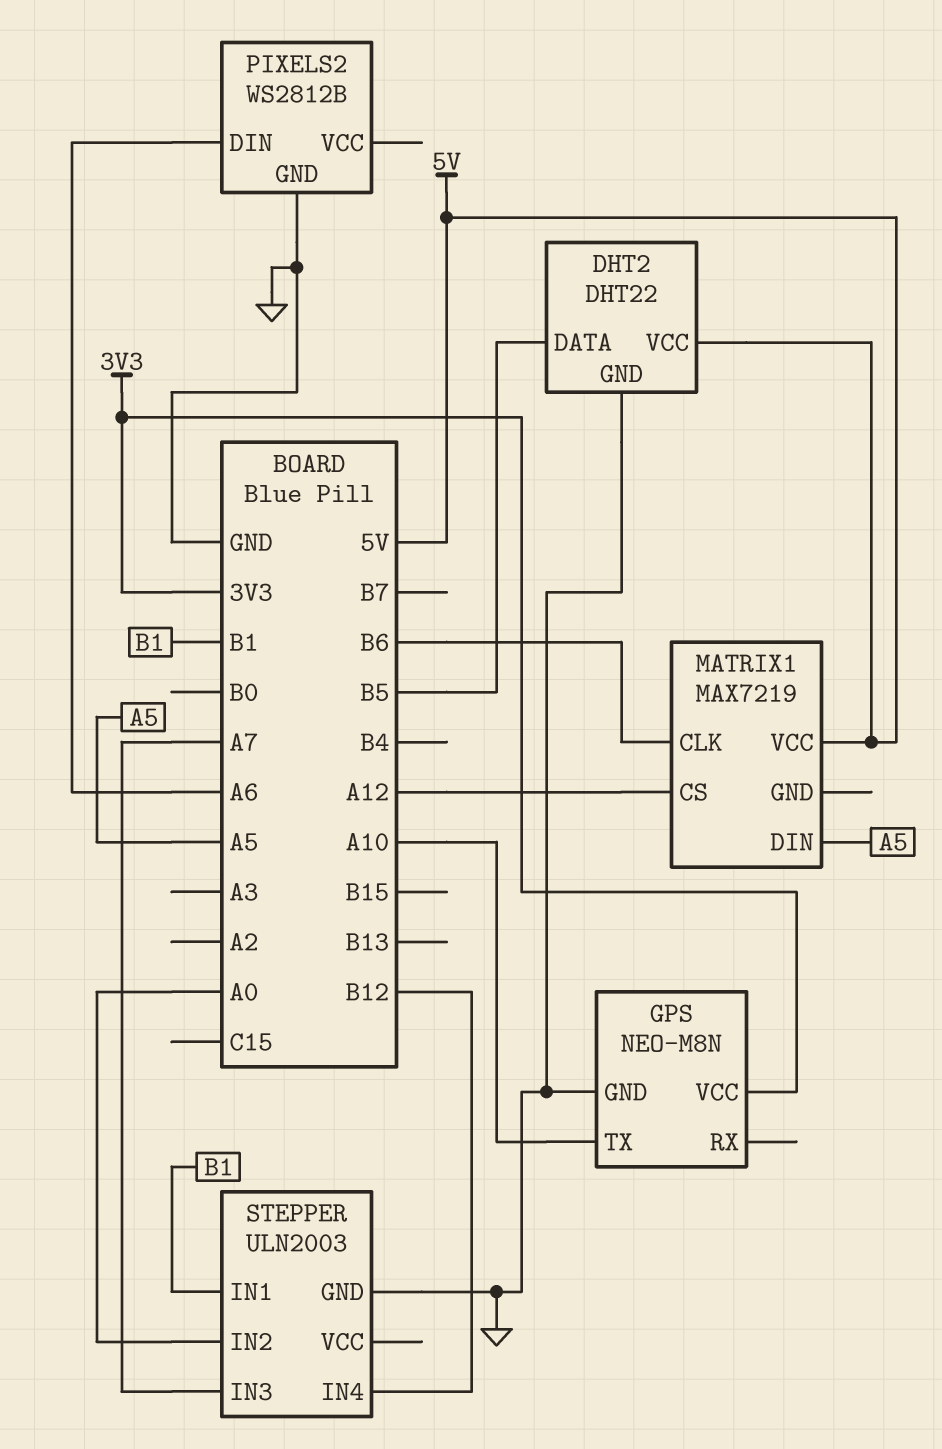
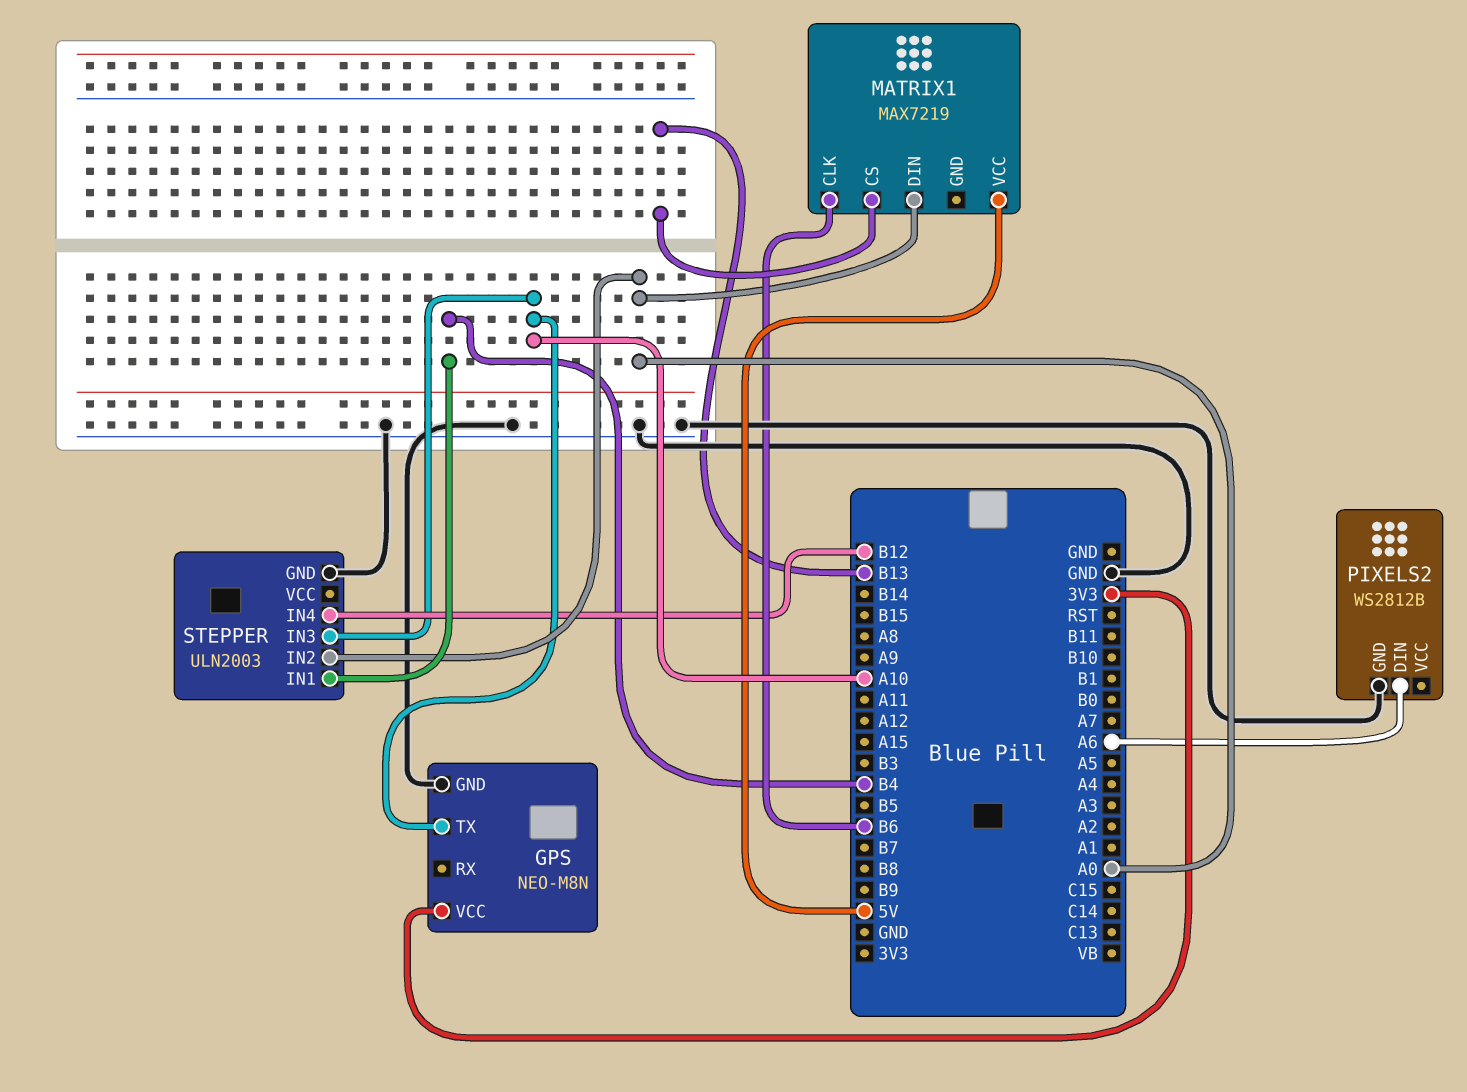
DHT2: DHT22 -> none
DHT2 pin DATA: B5 -> none
DHT2 pin GND: GND -> none
DHT2 pin VCC: 5V -> none
MATRIX1 pin CS: A12 -> B13
MATRIX1 pin DIN: A5 -> A0
STEPPER pin IN1: B1 -> B4
STEPPER pin IN3: A7 -> A10

